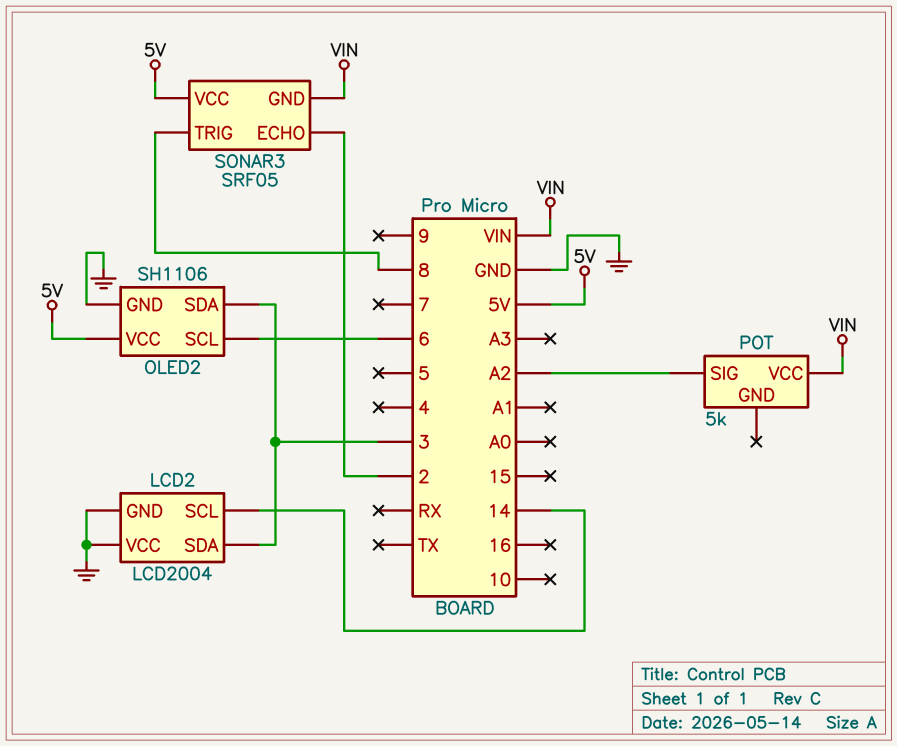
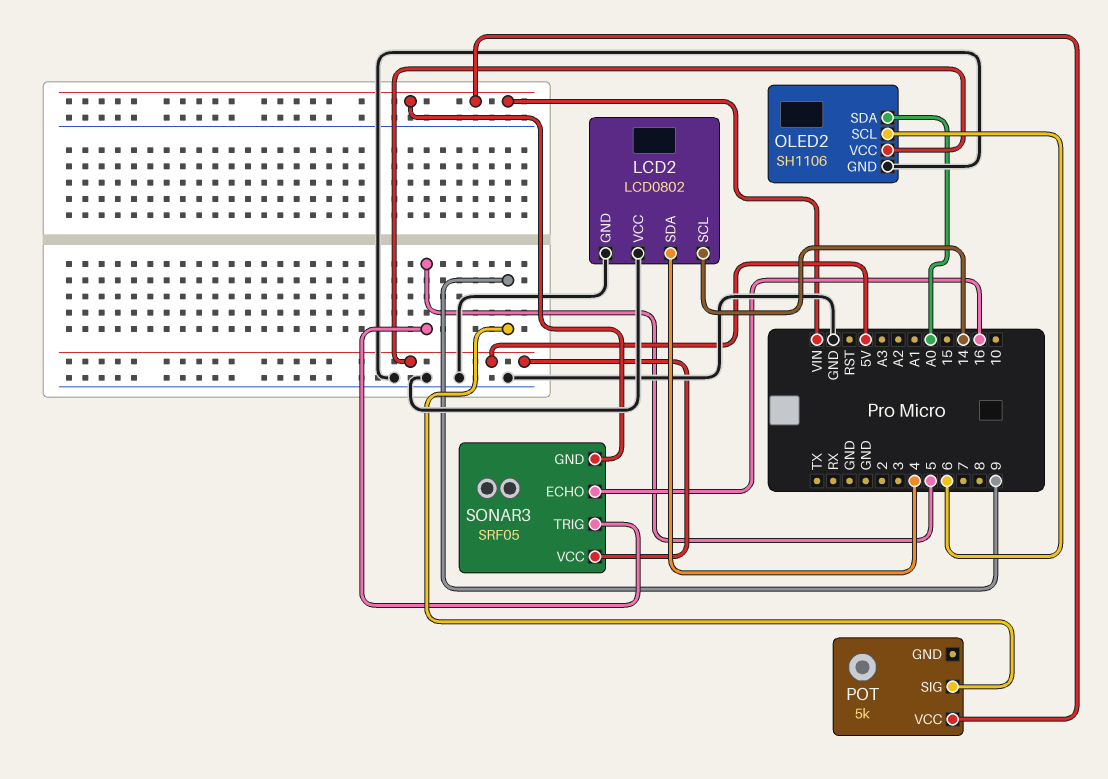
LCD2: LCD2004 -> LCD0802
LCD2 pin SDA: 3 -> 4
OLED2 pin SDA: 3 -> A0
POT pin SIG: A2 -> 9
SONAR3 pin ECHO: 2 -> 16
SONAR3 pin TRIG: 8 -> 5

